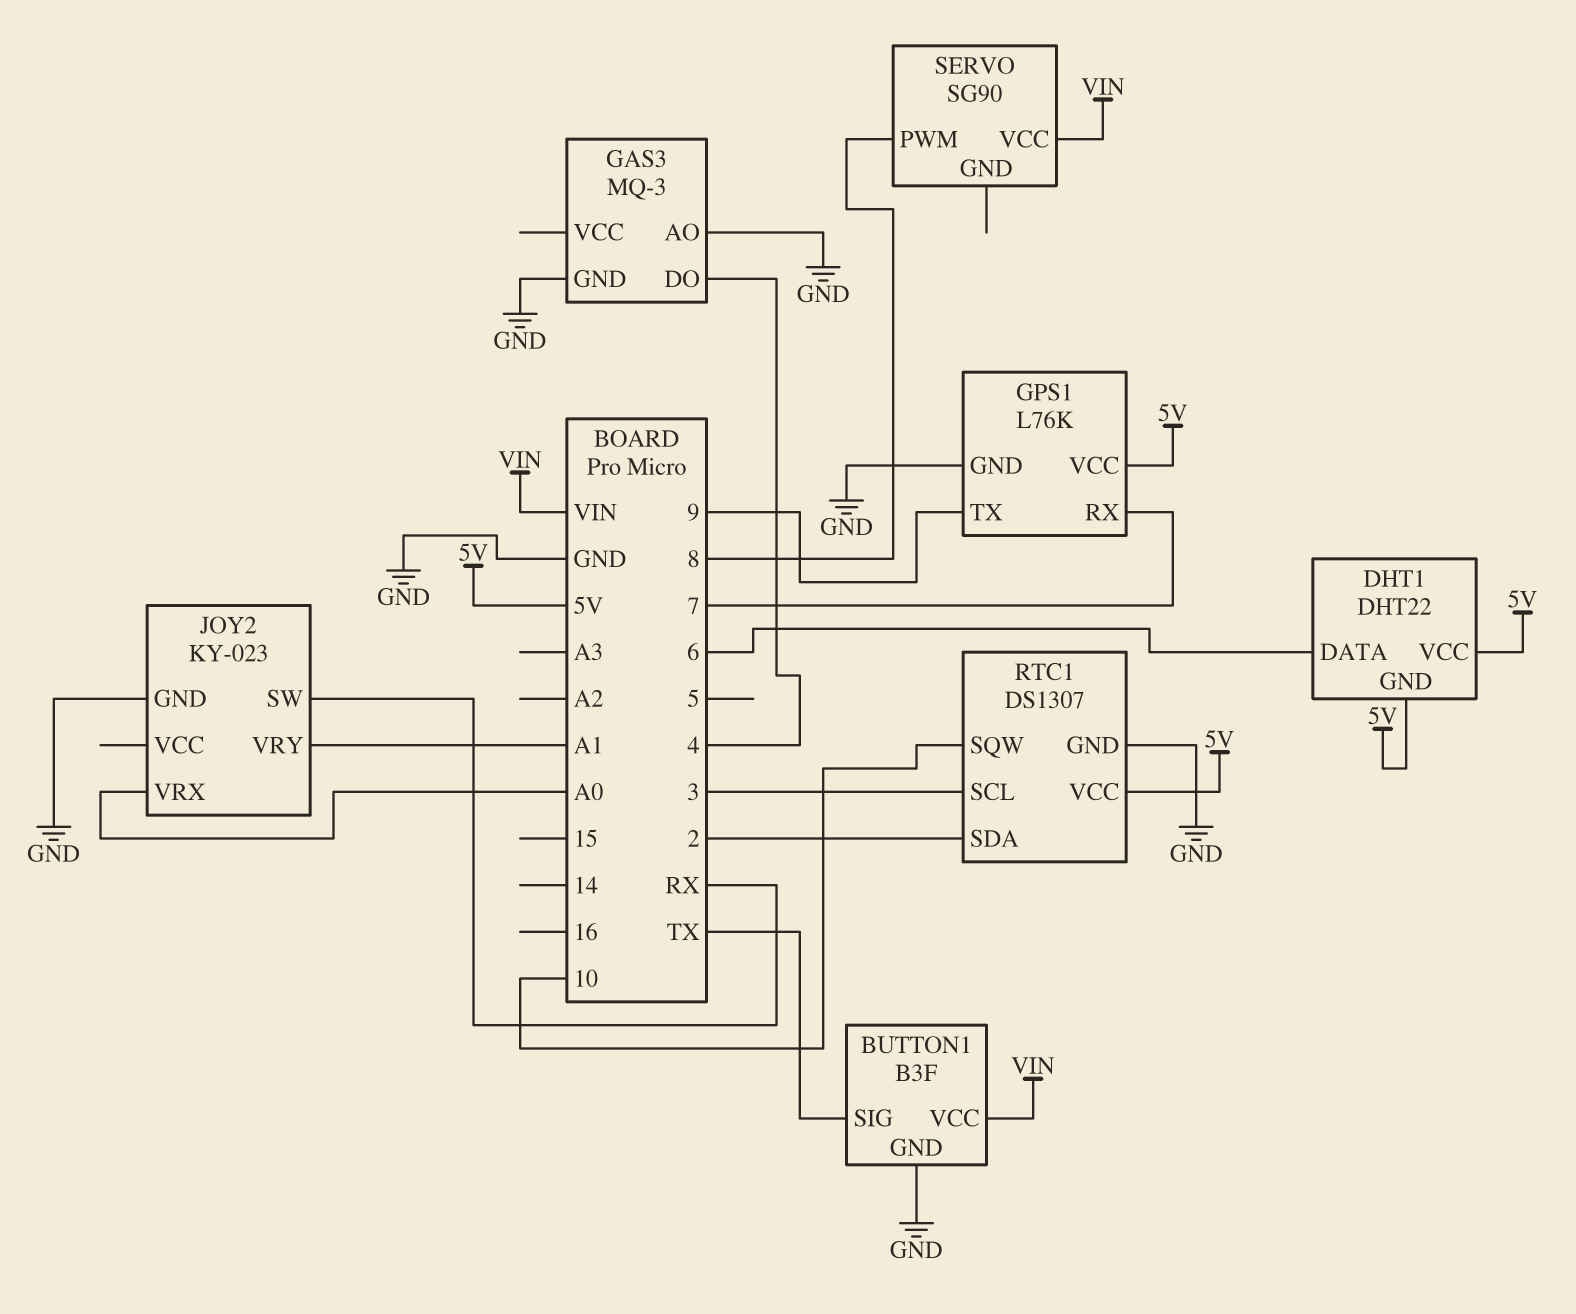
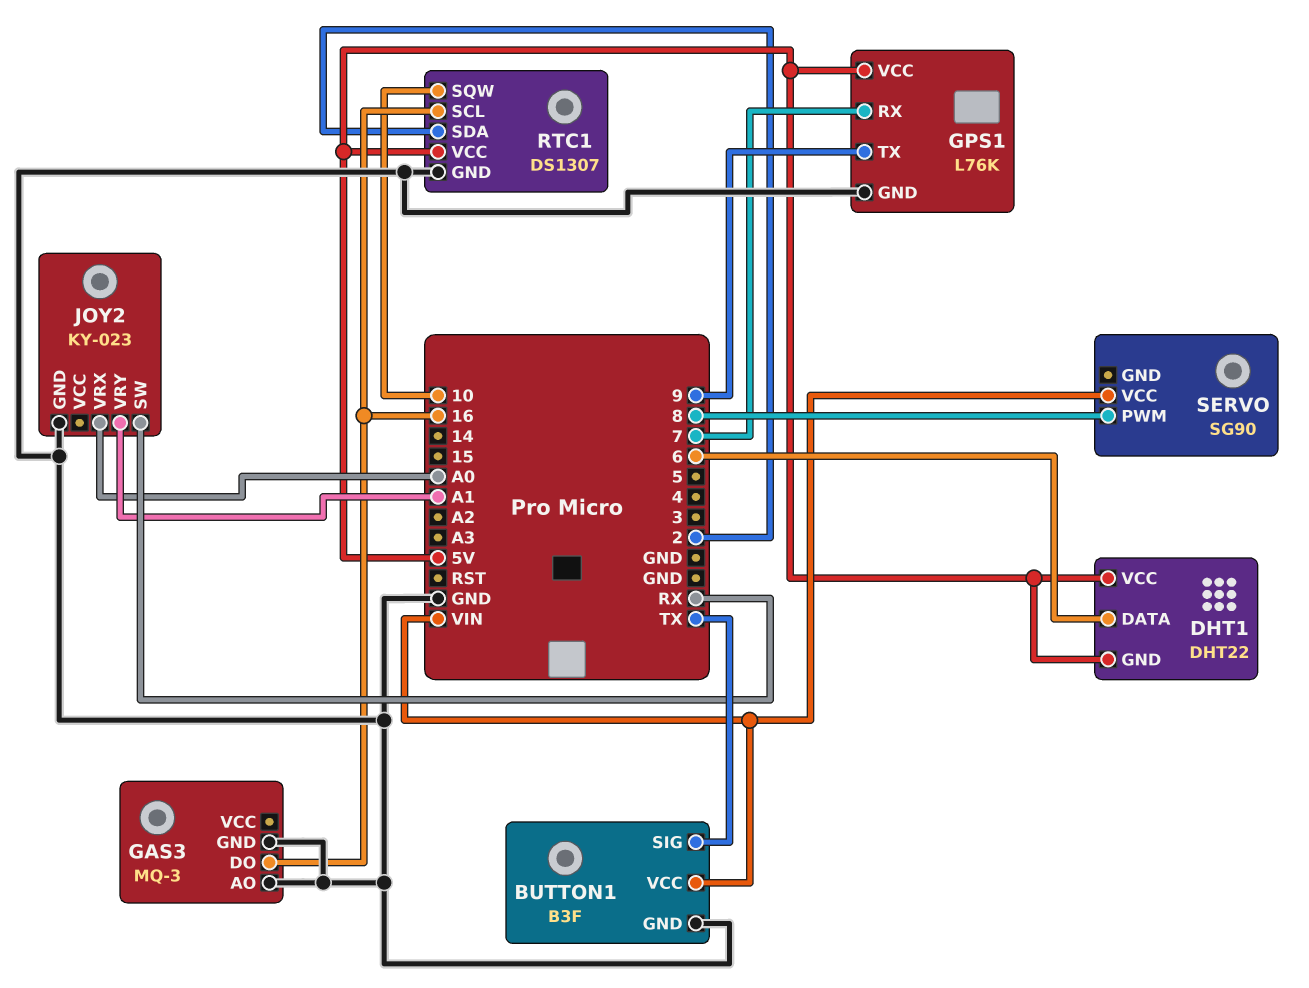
GAS3 pin DO: 4 -> 16
RTC1 pin SCL: 3 -> 16

